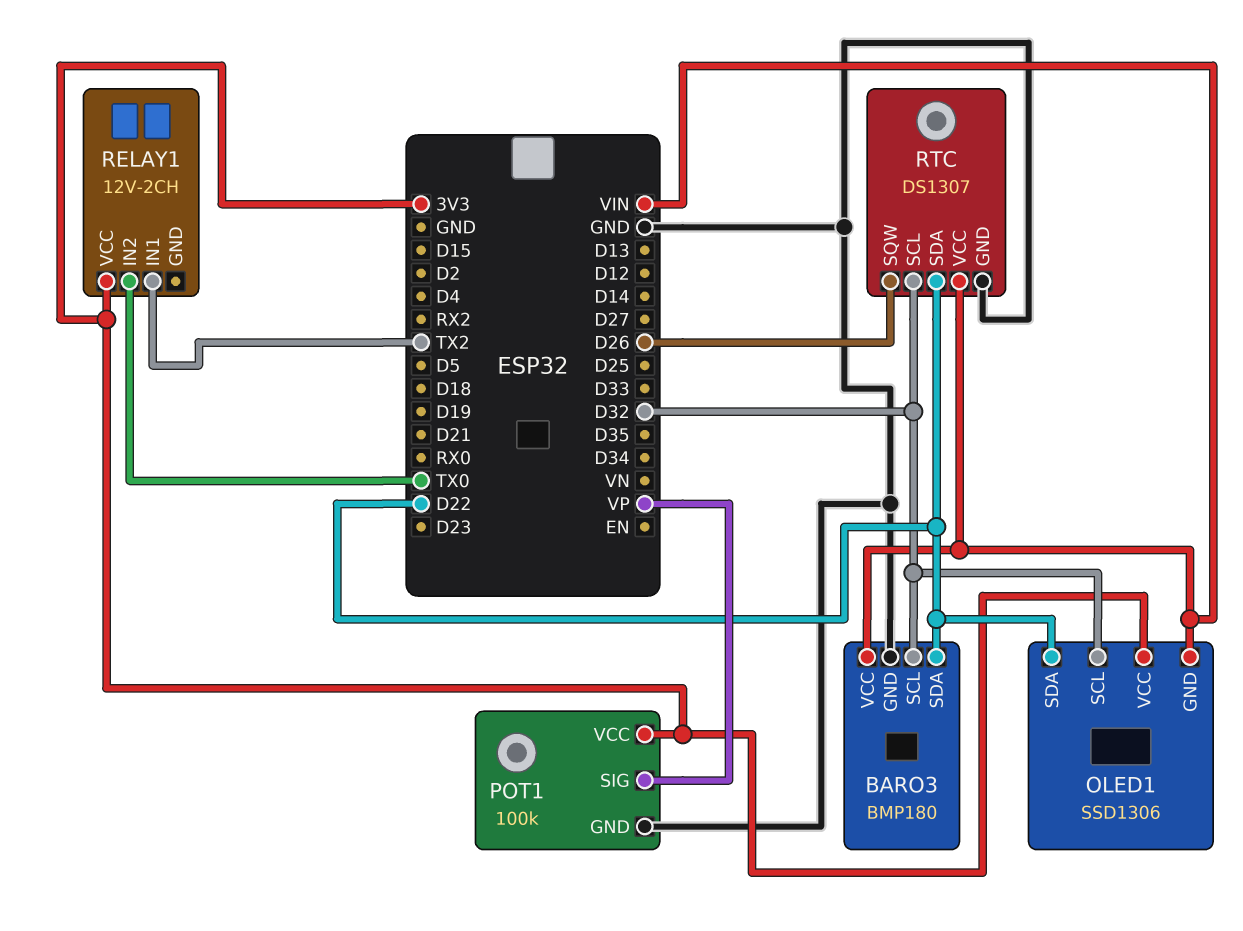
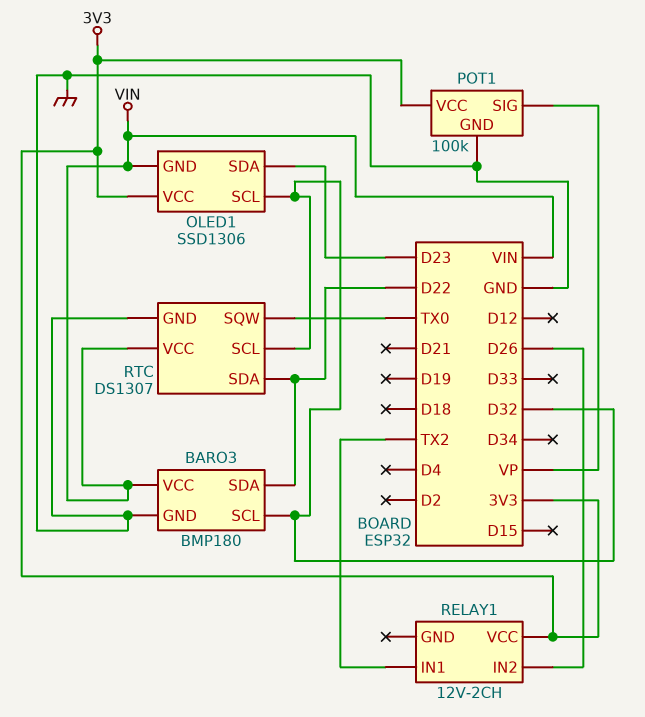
OLED1 pin SDA: D22 -> D23
RELAY1 pin IN2: TX0 -> D26
RTC pin SQW: D26 -> TX0

